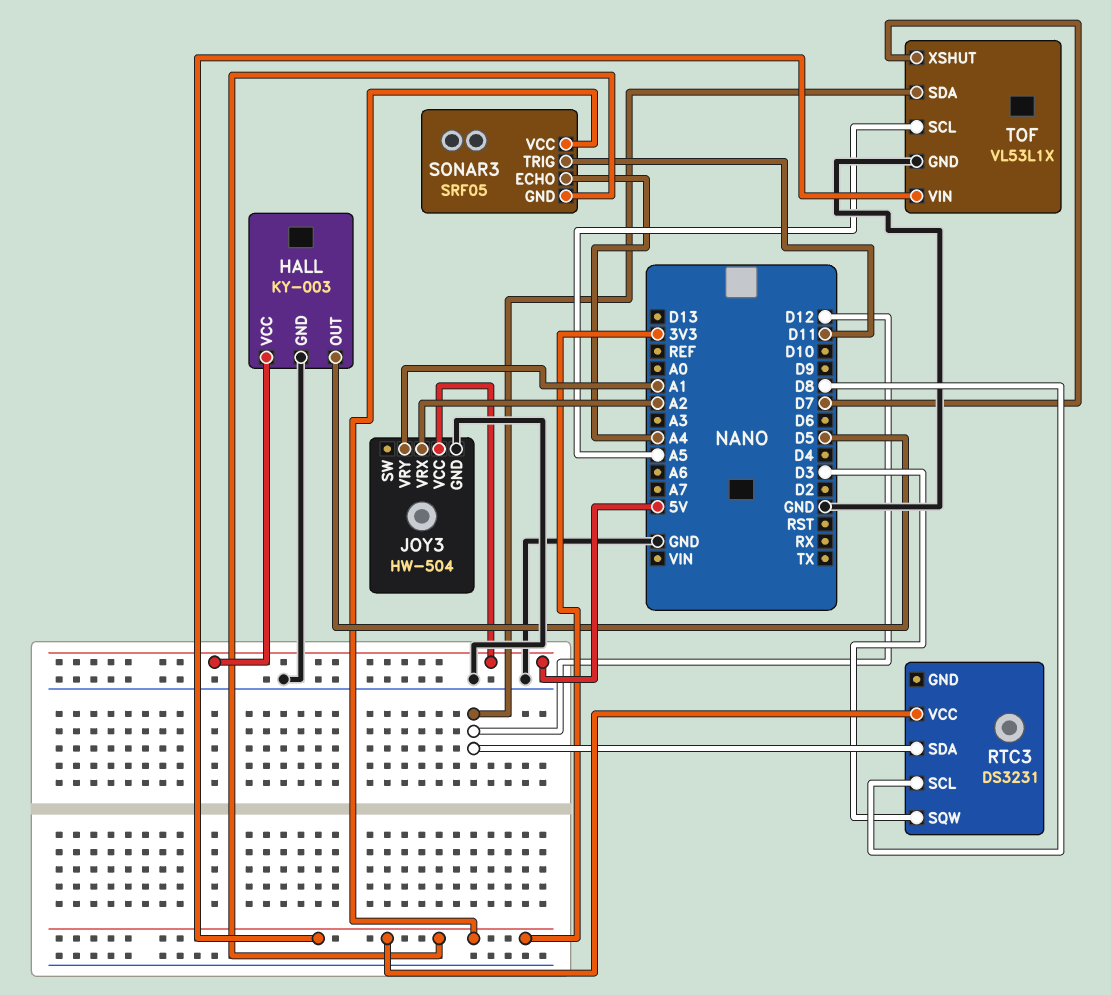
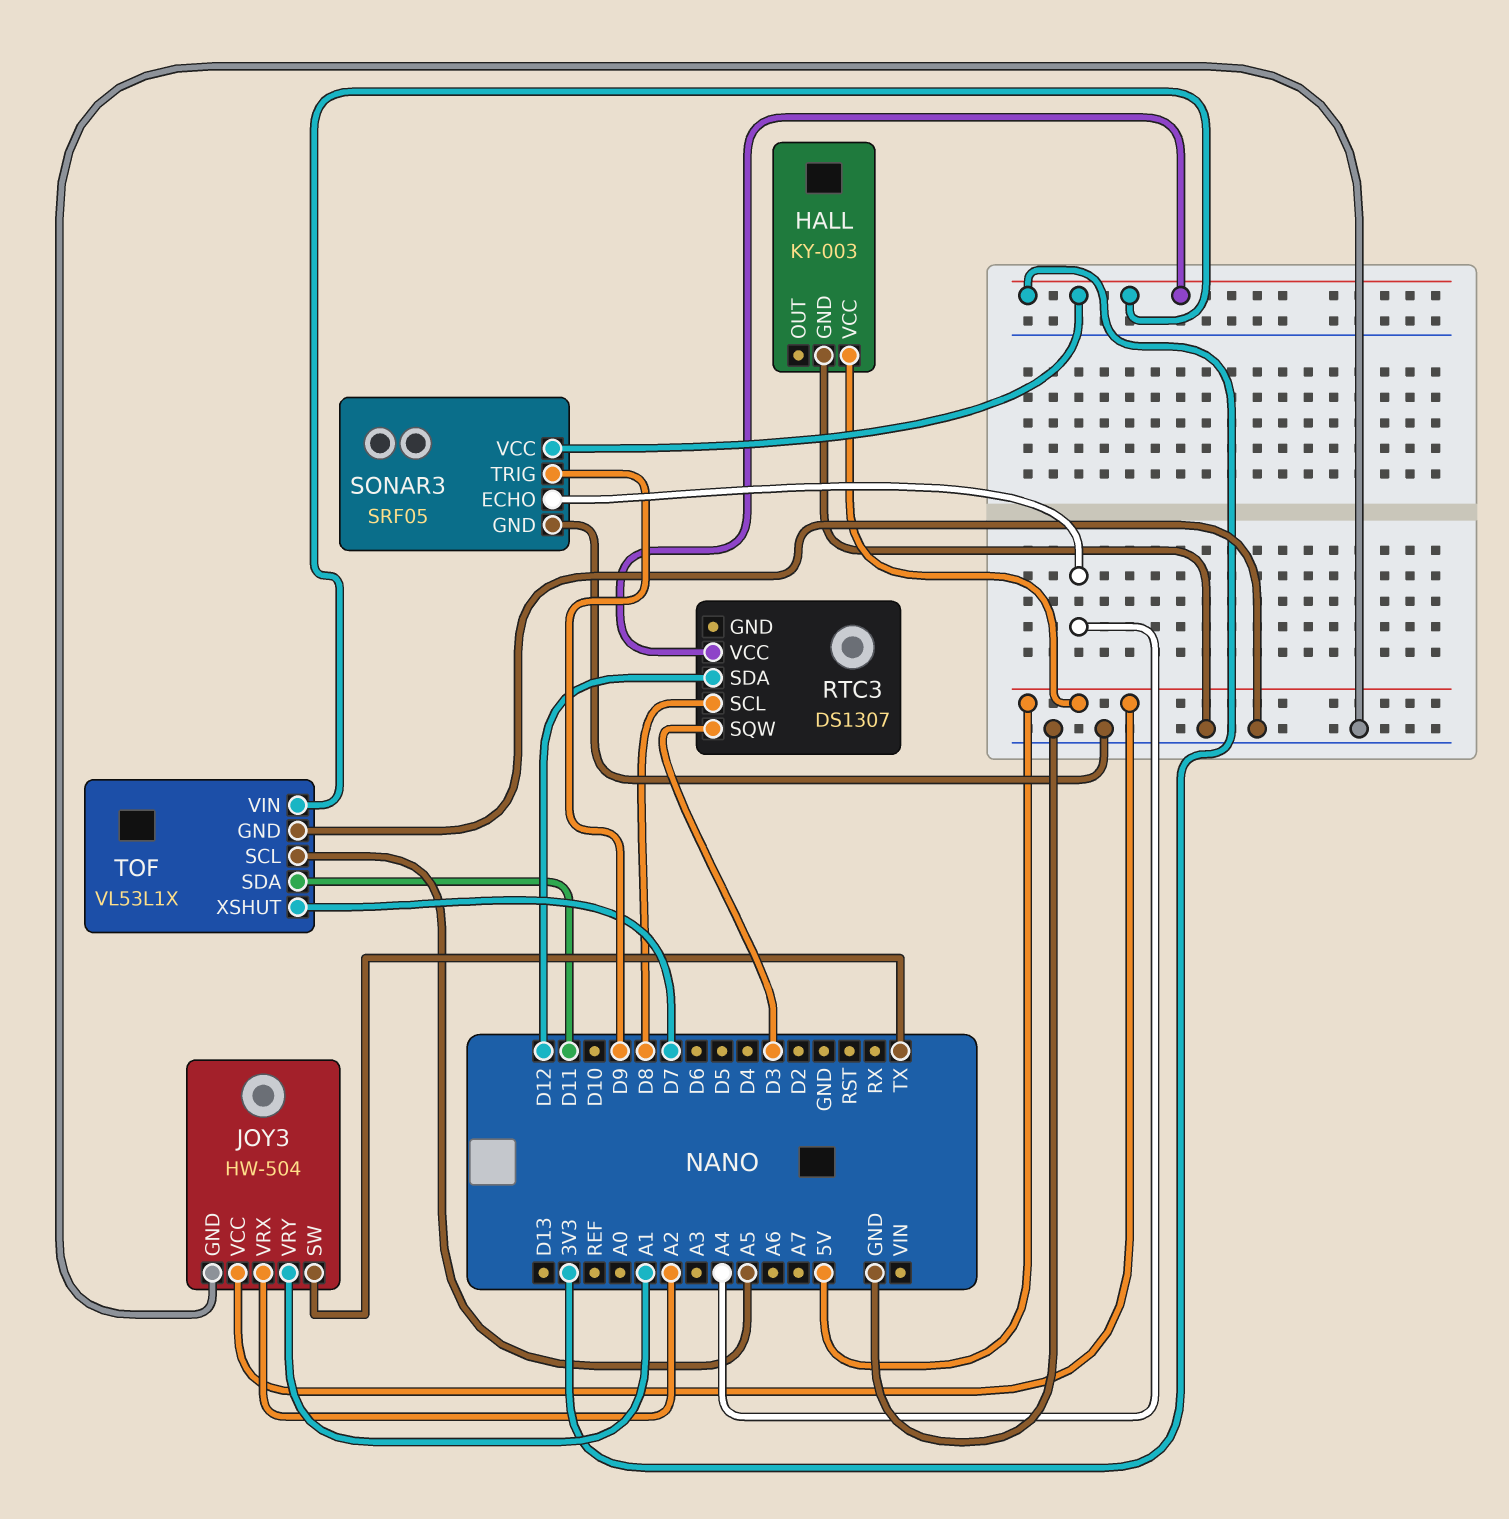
HALL pin OUT: D5 -> none
JOY3 pin SW: none -> TX
RTC3: DS3231 -> DS1307
SONAR3 pin GND: 3V3 -> GND
SONAR3 pin TRIG: D11 -> D9
TOF pin SDA: D12 -> D11

